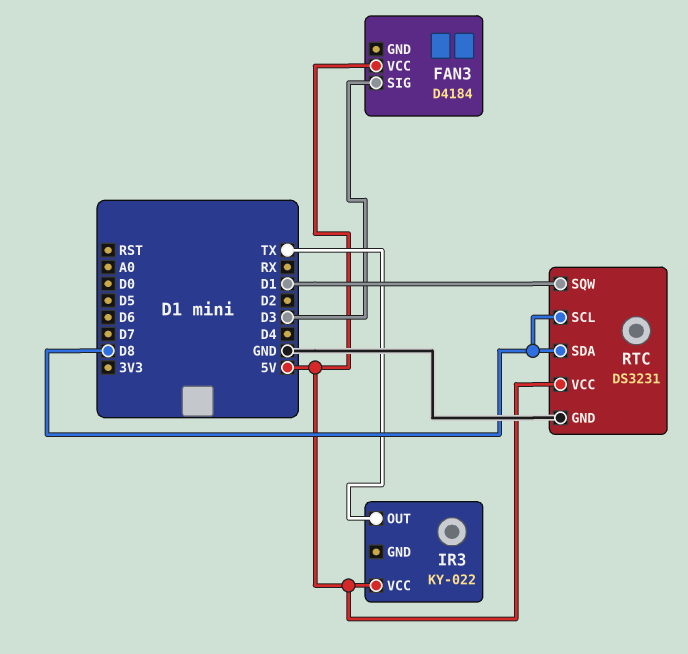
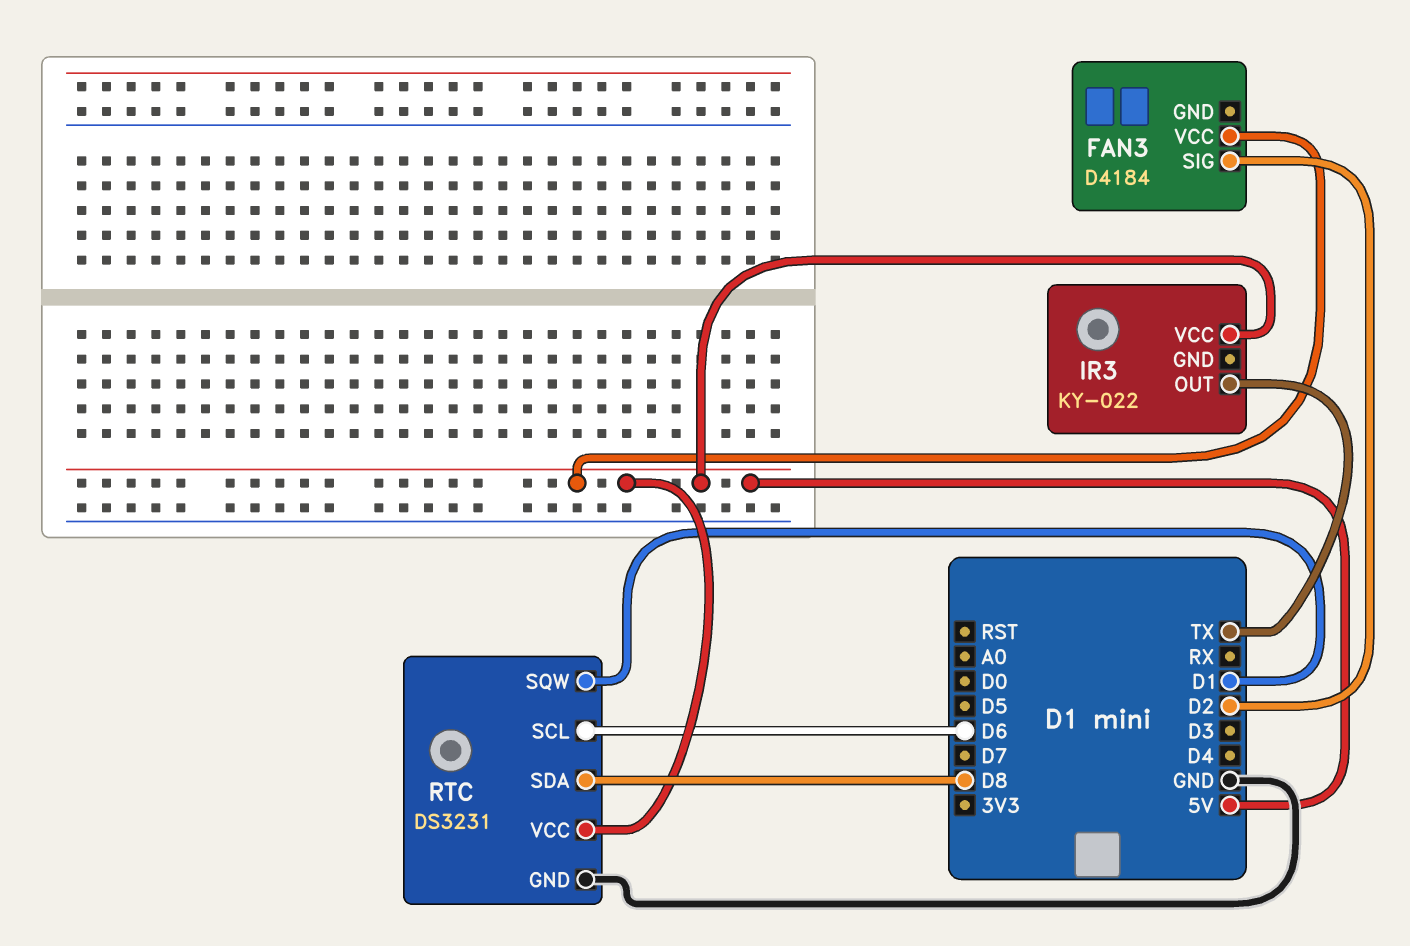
FAN3 pin SIG: D3 -> D2
RTC pin SCL: D8 -> D6

